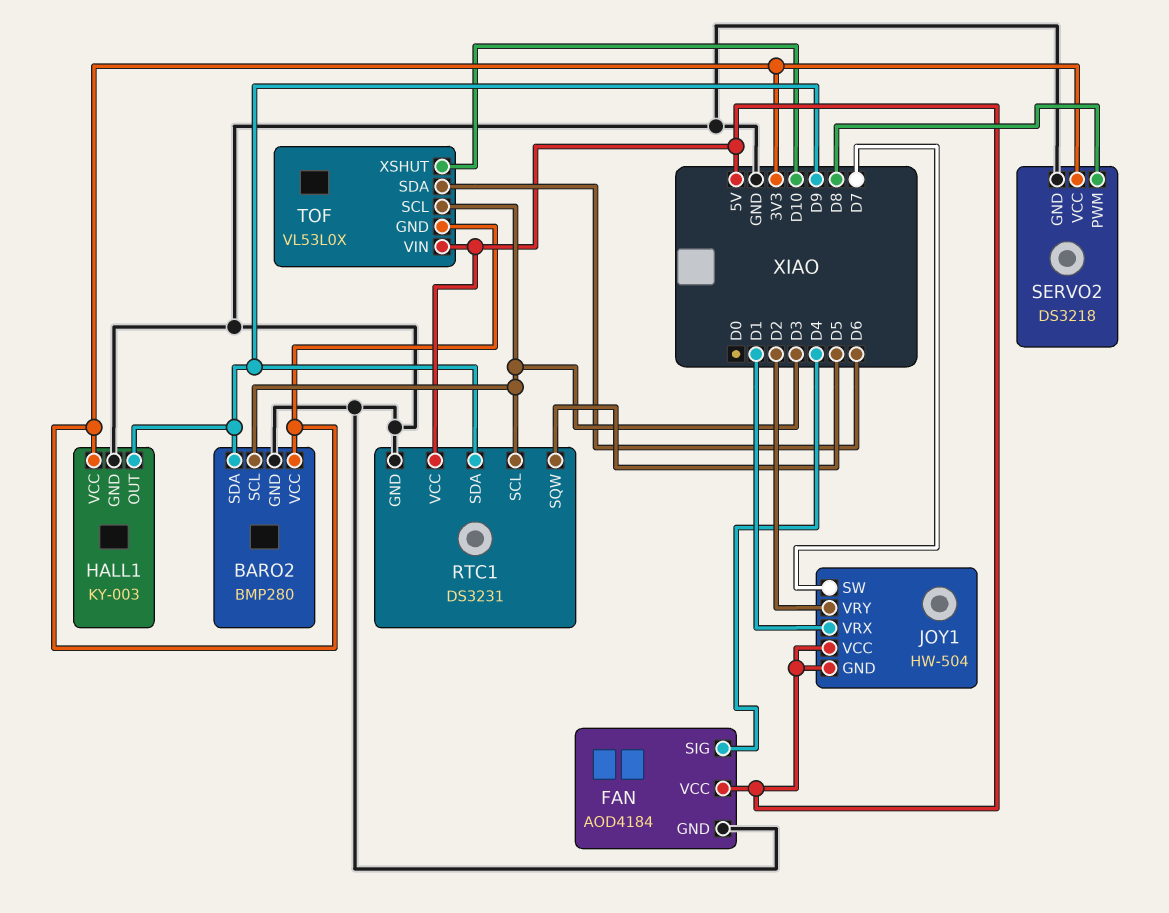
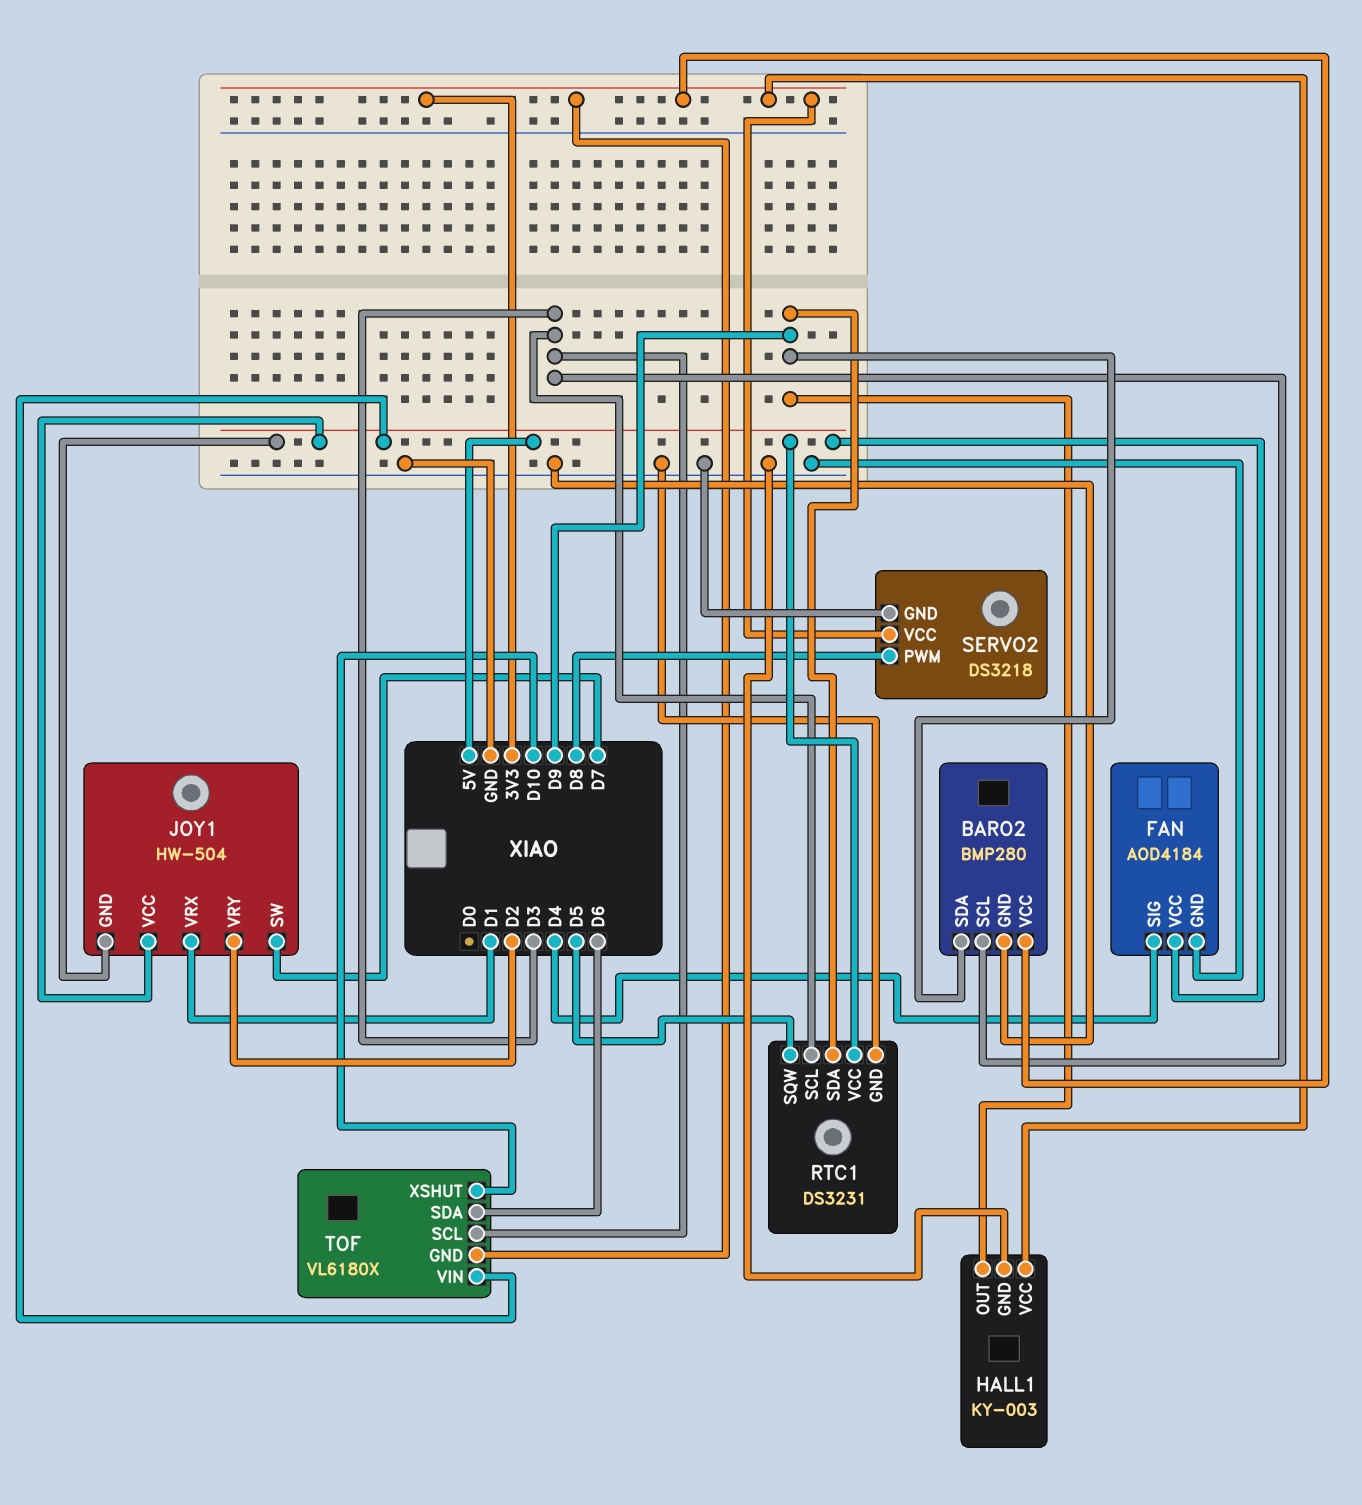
TOF: VL53L0X -> VL6180X

